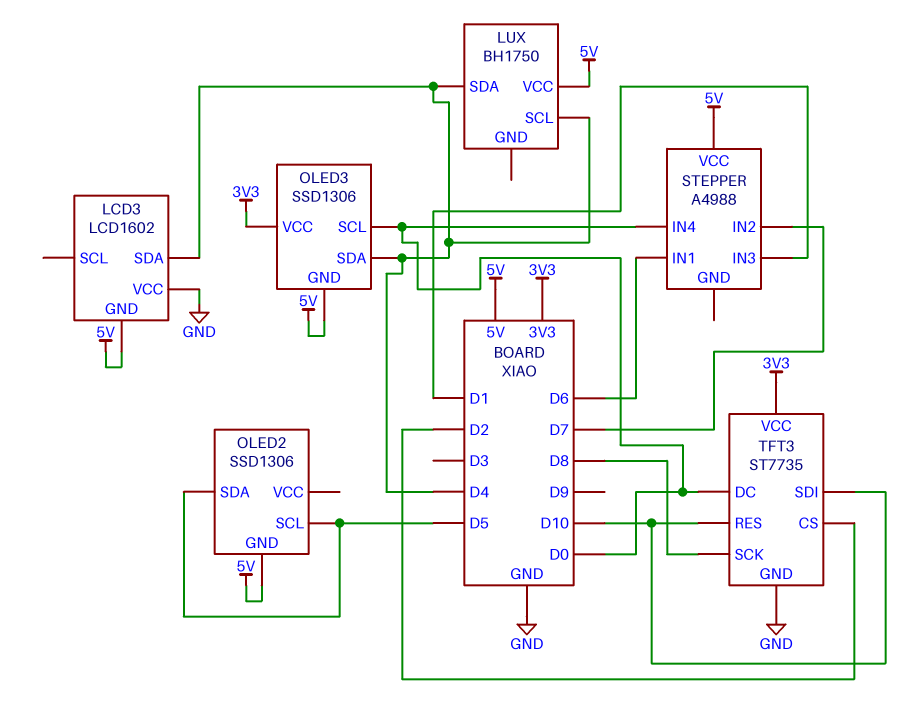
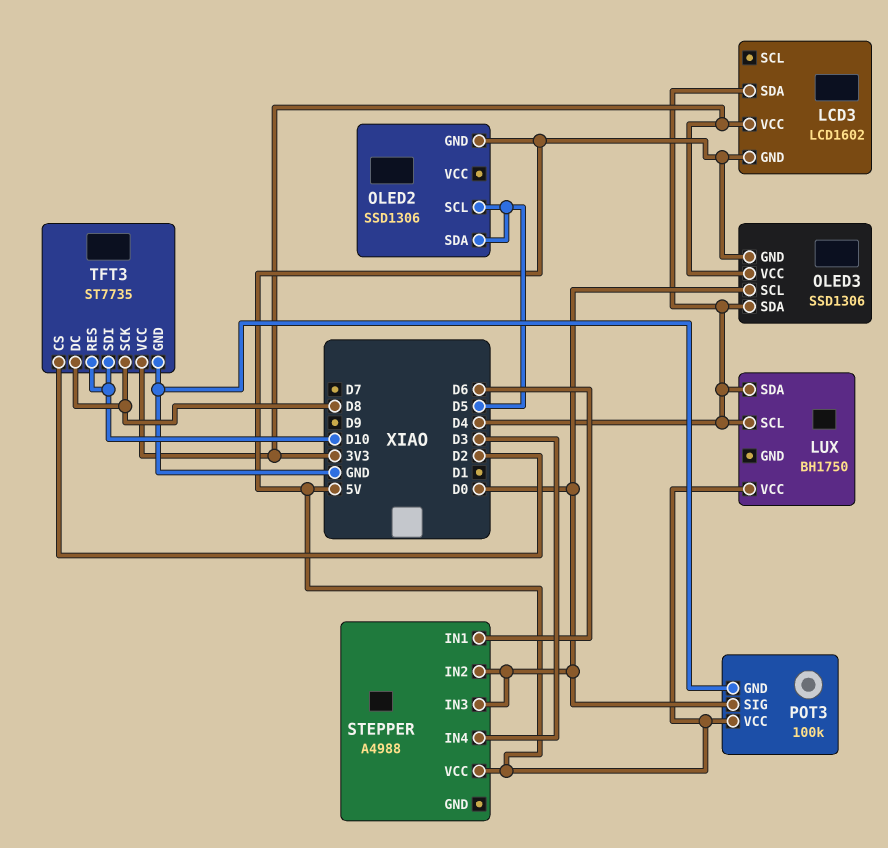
LCD3 pin VCC: GND -> 3V3
POT3: none -> 100k
POT3 pin GND: none -> GND
POT3 pin SIG: none -> D0
POT3 pin VCC: none -> 5V
STEPPER pin IN2: D7 -> D0
STEPPER pin IN3: D1 -> D0
STEPPER pin IN4: D0 -> D3
TFT3 pin DC: D0 -> D8

